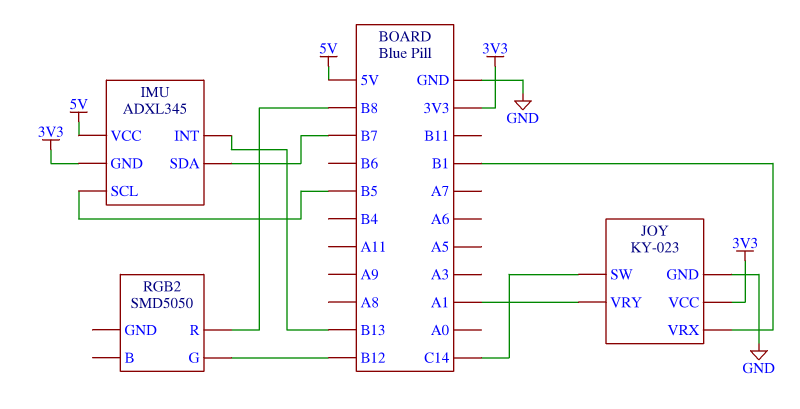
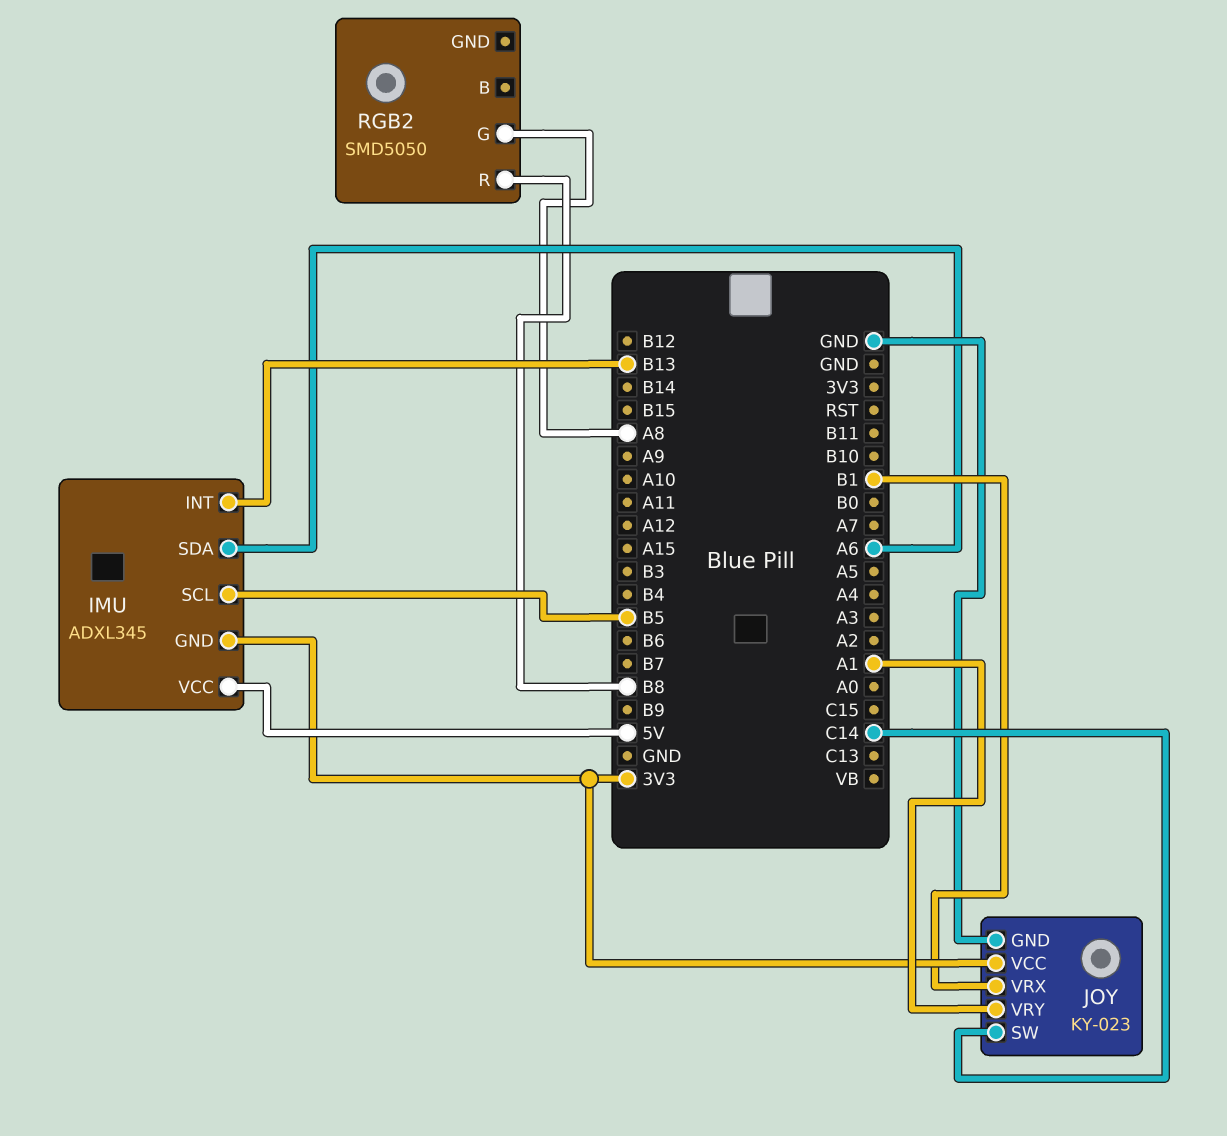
IMU pin SDA: B7 -> A6
RGB2 pin G: B12 -> A8

